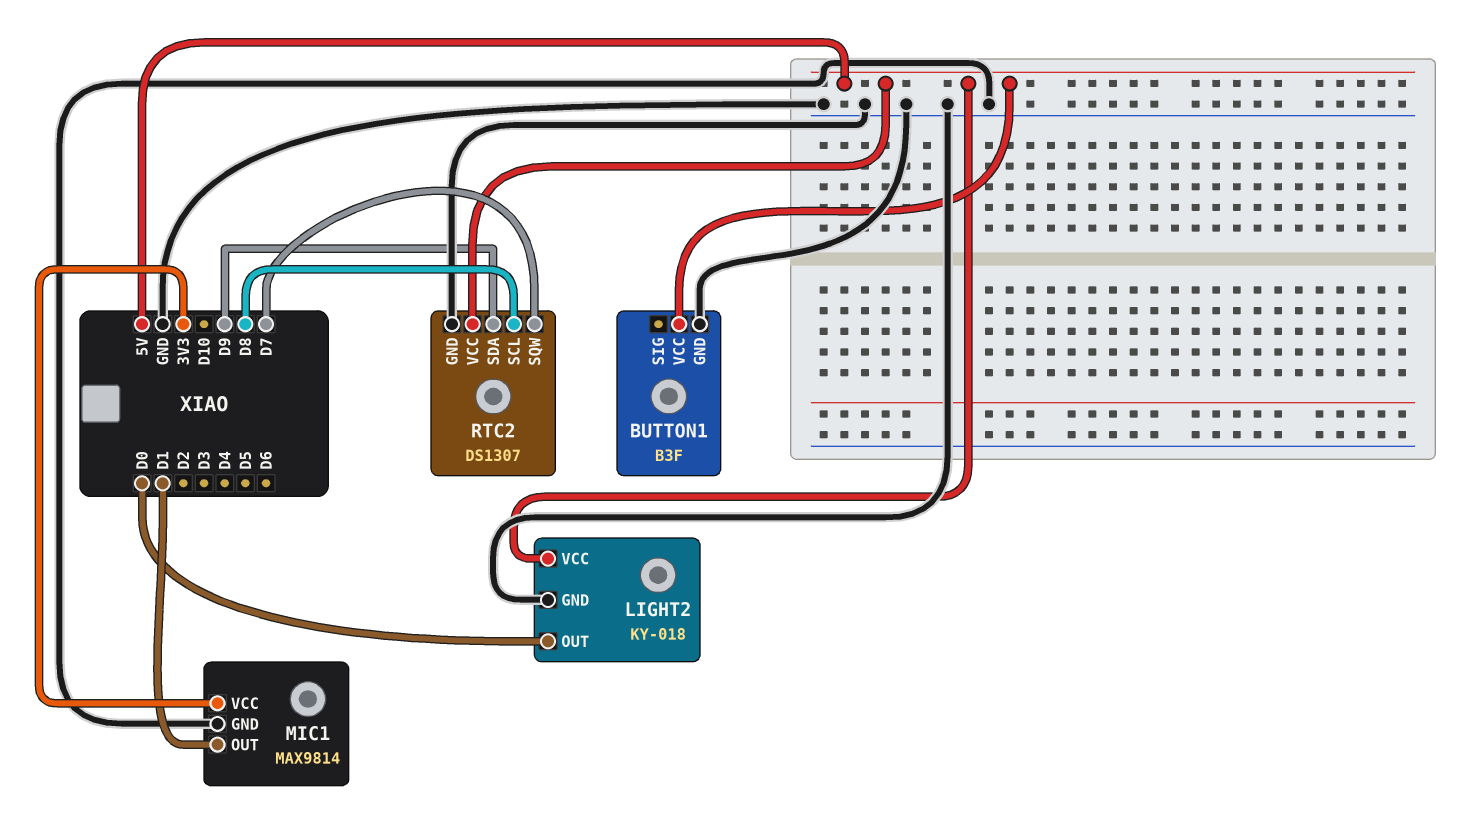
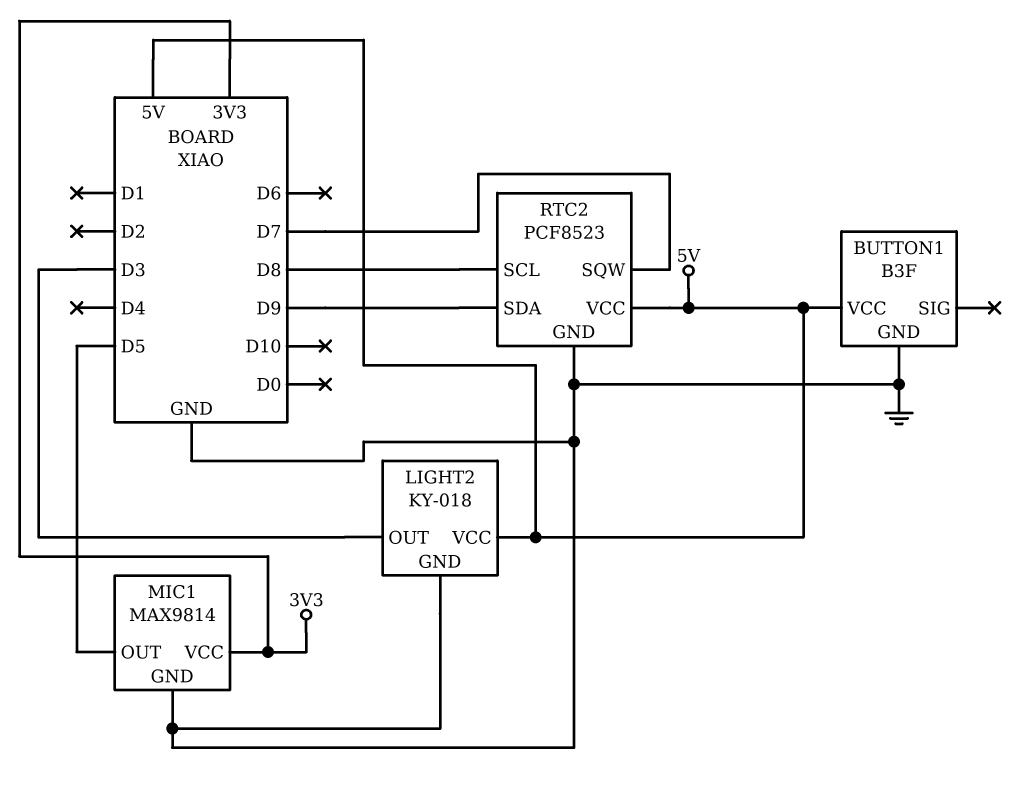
LIGHT2 pin OUT: D0 -> D3
MIC1 pin OUT: D1 -> D5
RTC2: DS1307 -> PCF8523

